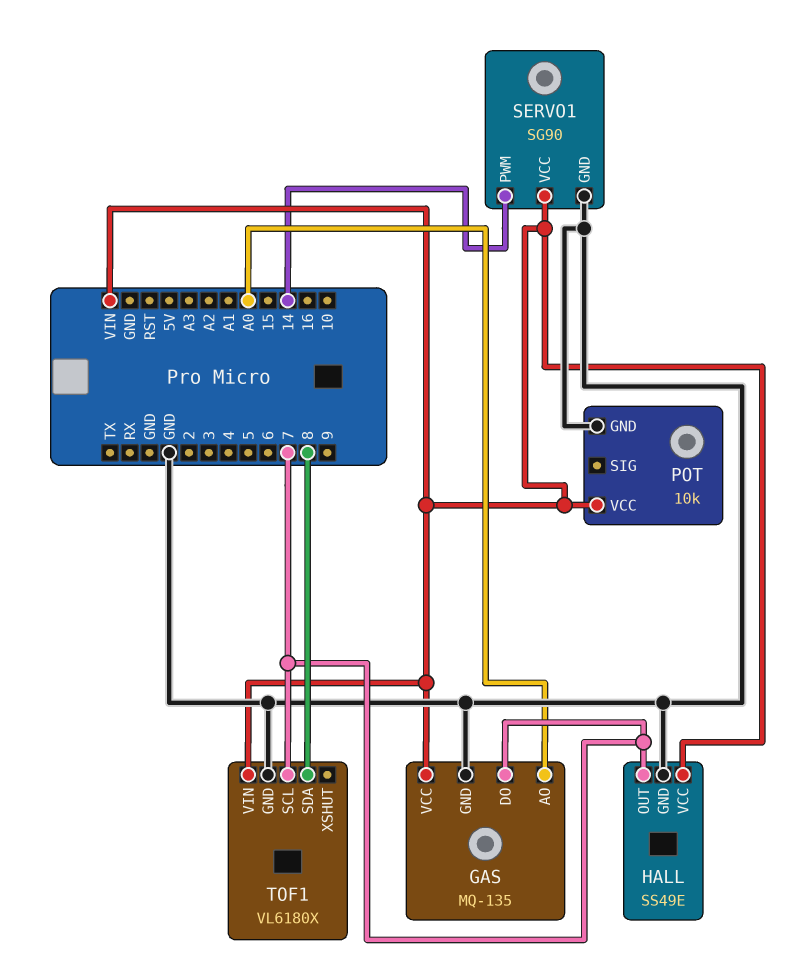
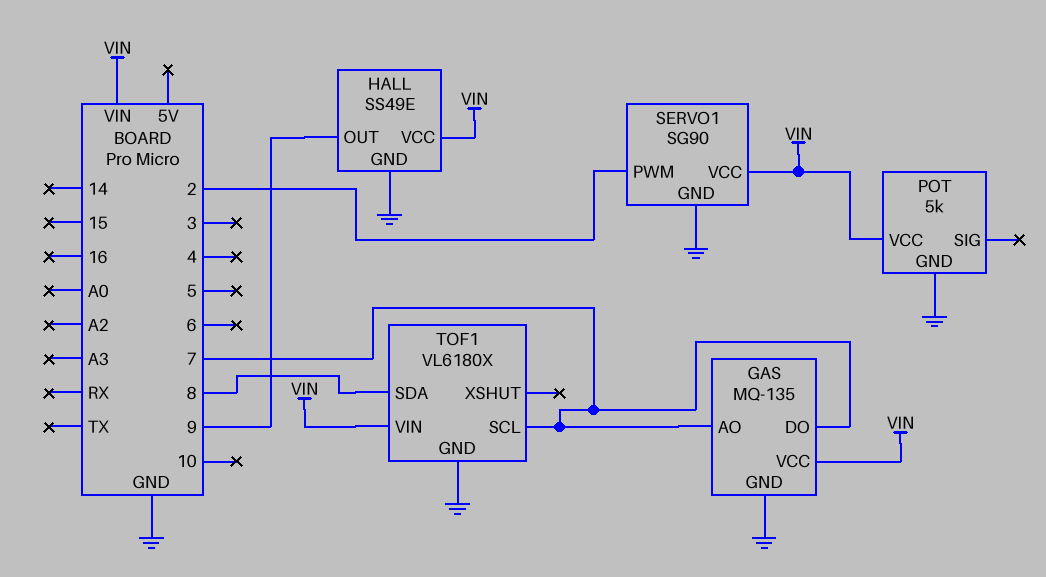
GAS pin AO: A0 -> 7
HALL pin OUT: 7 -> 9
POT: 10k -> 5k
SERVO1 pin PWM: 14 -> 2

